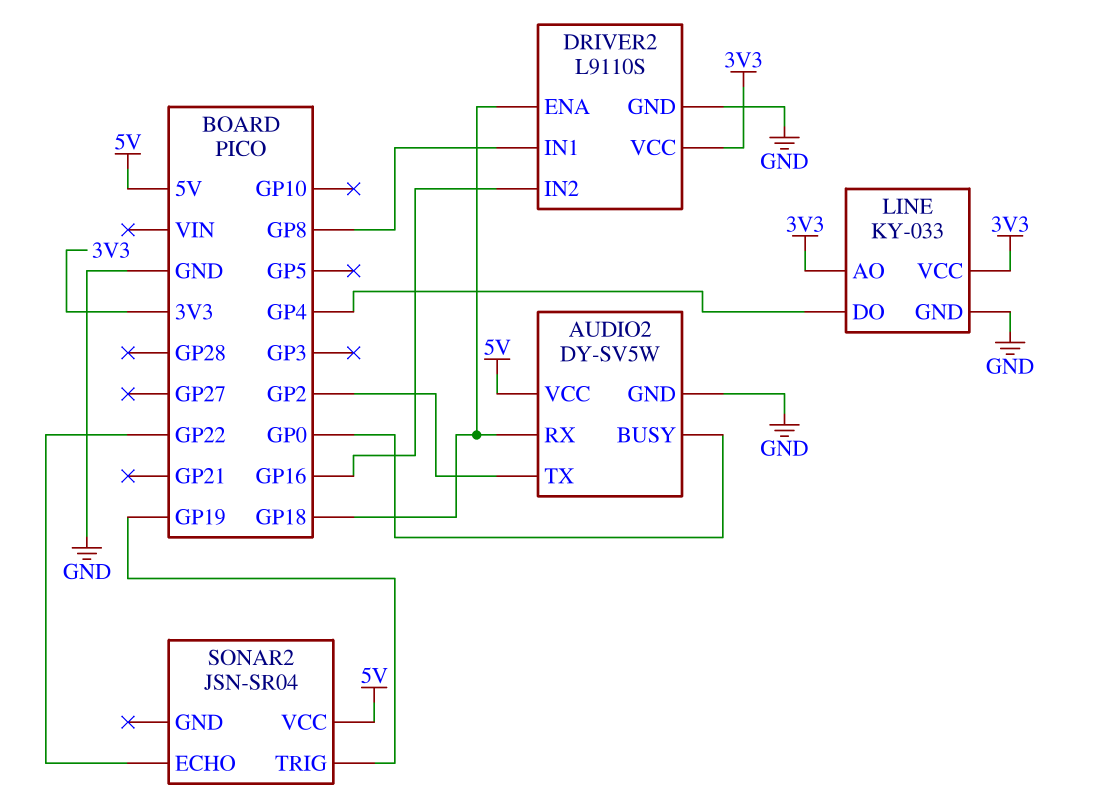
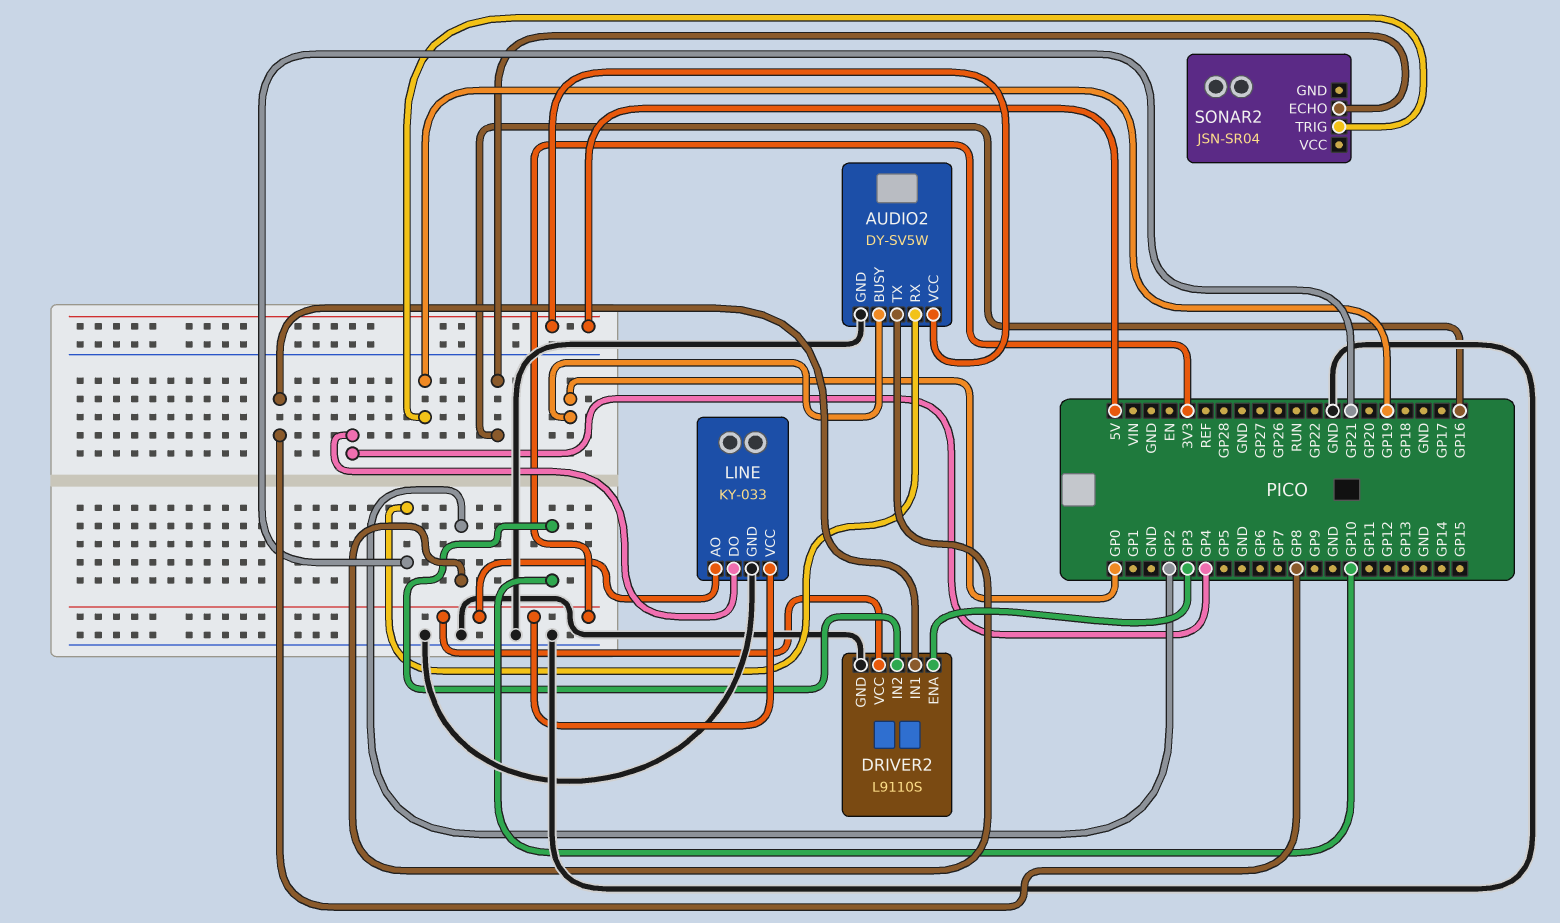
AUDIO2 pin RX: GP18 -> GP21
DRIVER2 pin ENA: GP18 -> GP3
DRIVER2 pin IN2: GP16 -> GP10
SONAR2 pin ECHO: GP22 -> GP16
SONAR2 pin VCC: 5V -> none

